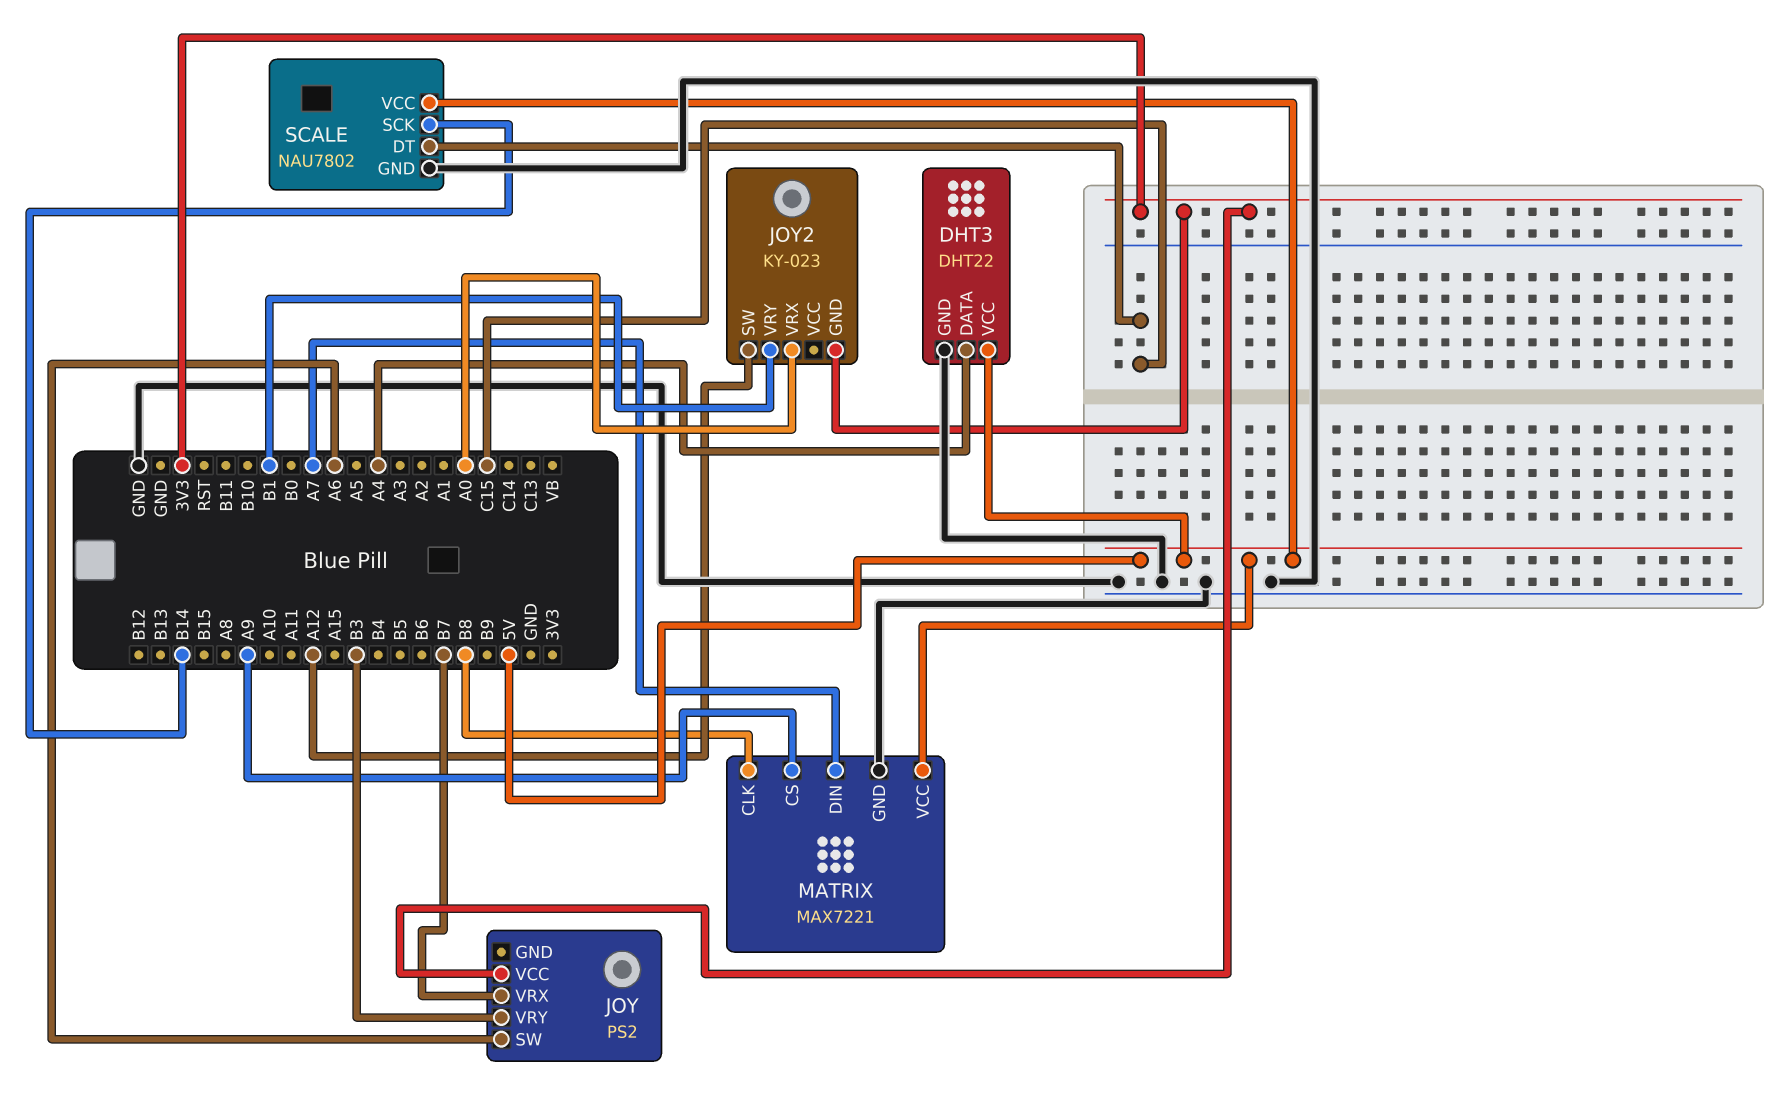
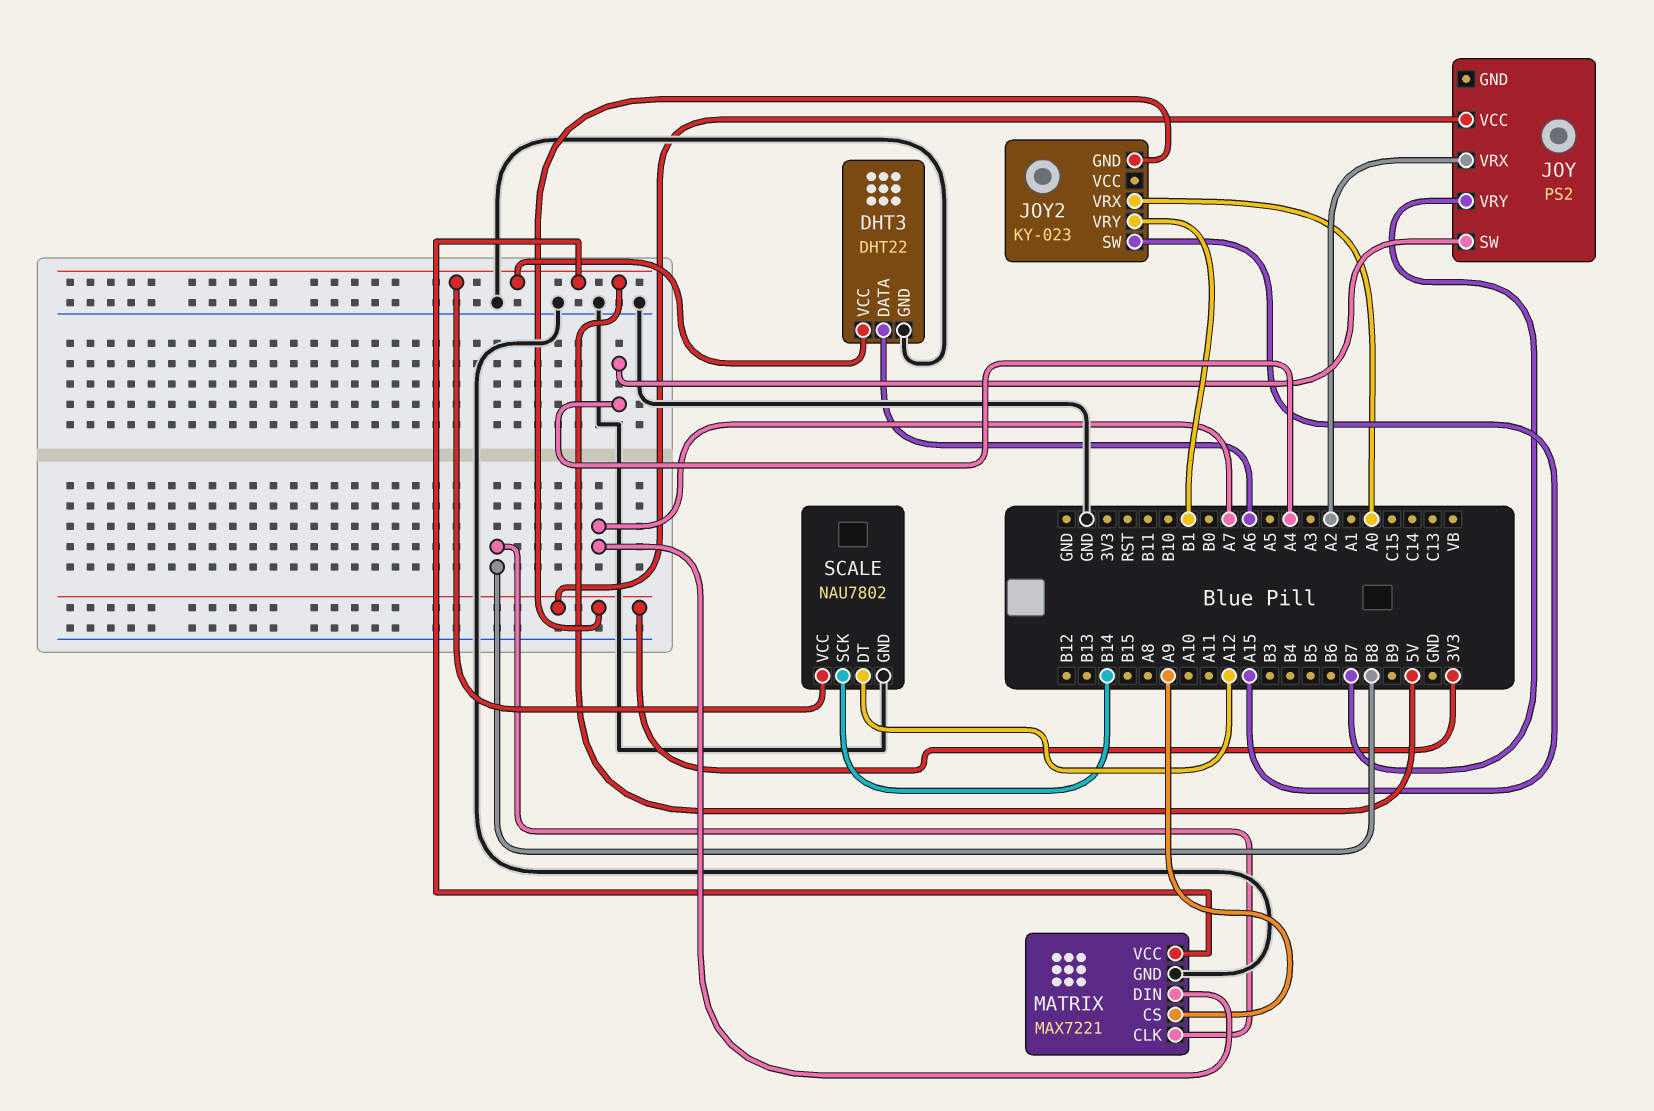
DHT3 pin DATA: A4 -> A6
JOY pin SW: A6 -> A4
JOY pin VRX: B7 -> A2
JOY pin VRY: B3 -> B7
JOY2 pin SW: A12 -> A15
SCALE pin DT: C15 -> A12

